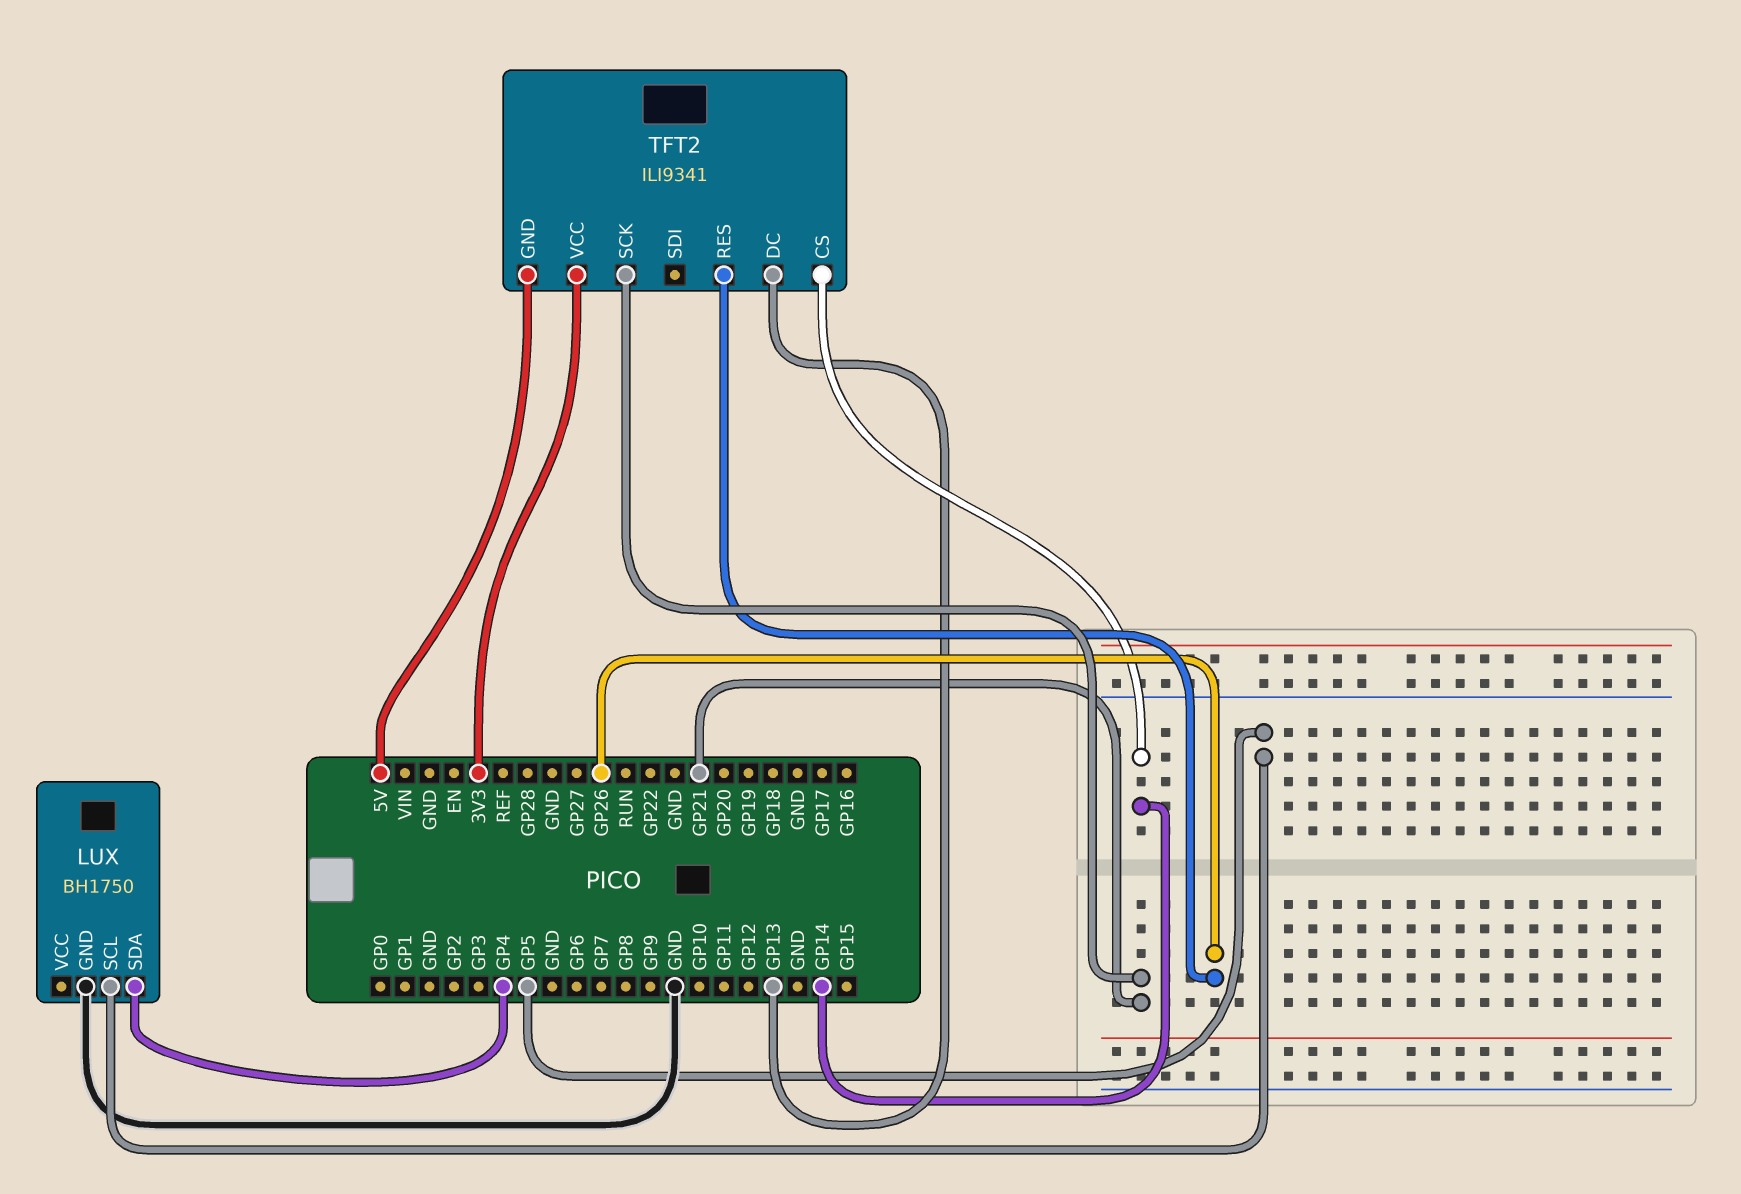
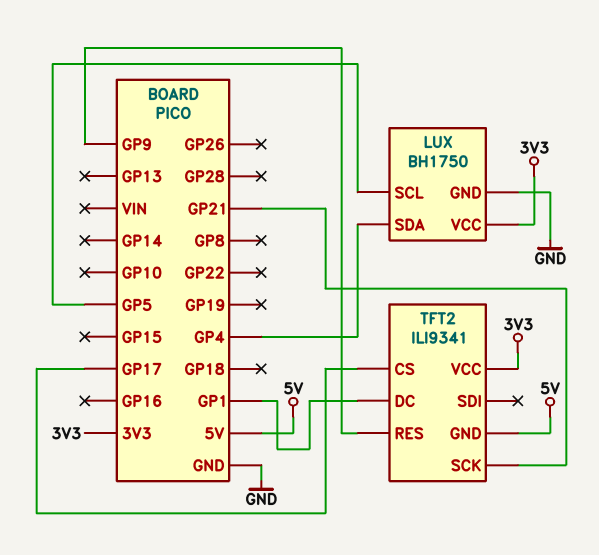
LUX pin VCC: none -> 3V3
TFT2 pin CS: GP14 -> GP17
TFT2 pin DC: GP13 -> GP1
TFT2 pin RES: GP26 -> GP9

